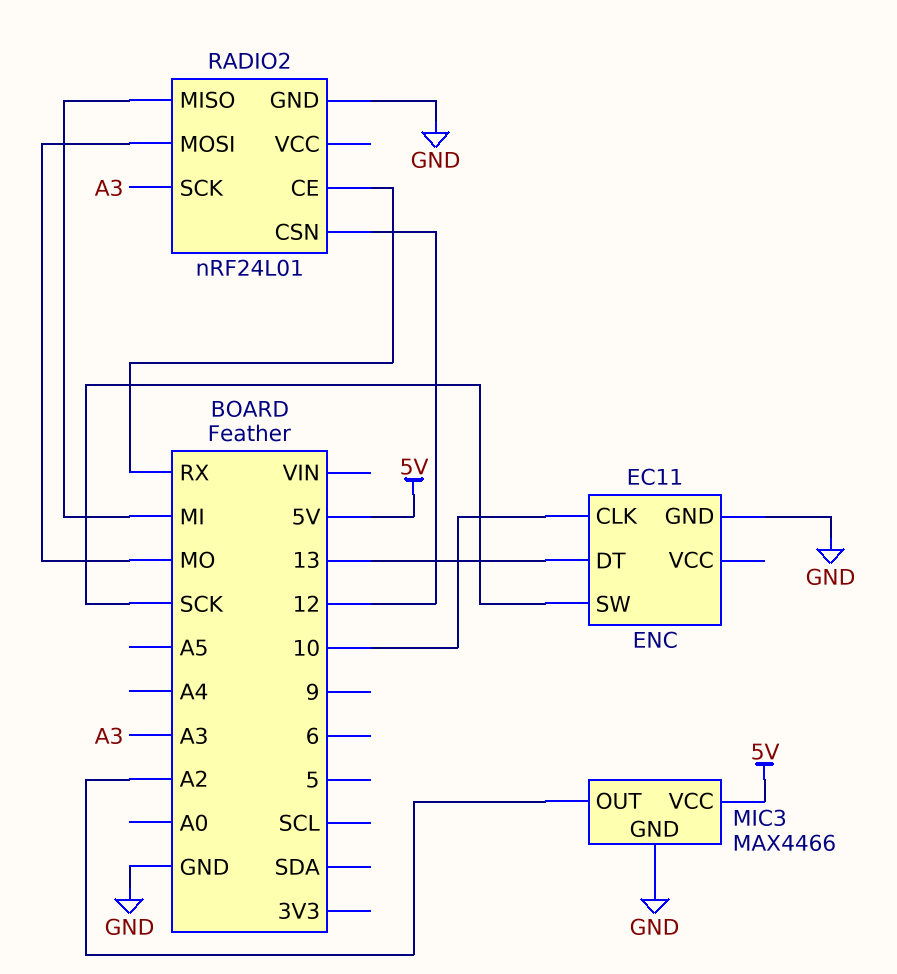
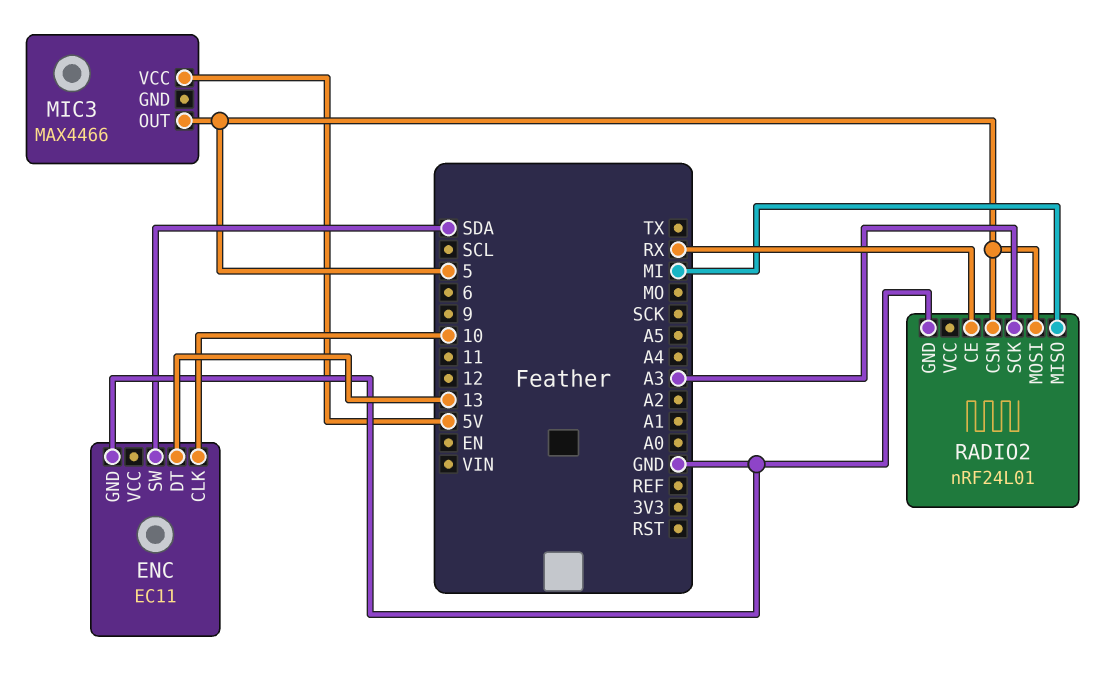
ENC pin SW: SCK -> SDA
MIC3 pin GND: GND -> none
MIC3 pin OUT: A2 -> 5
RADIO2 pin CSN: 12 -> 5
RADIO2 pin MOSI: MO -> 5

